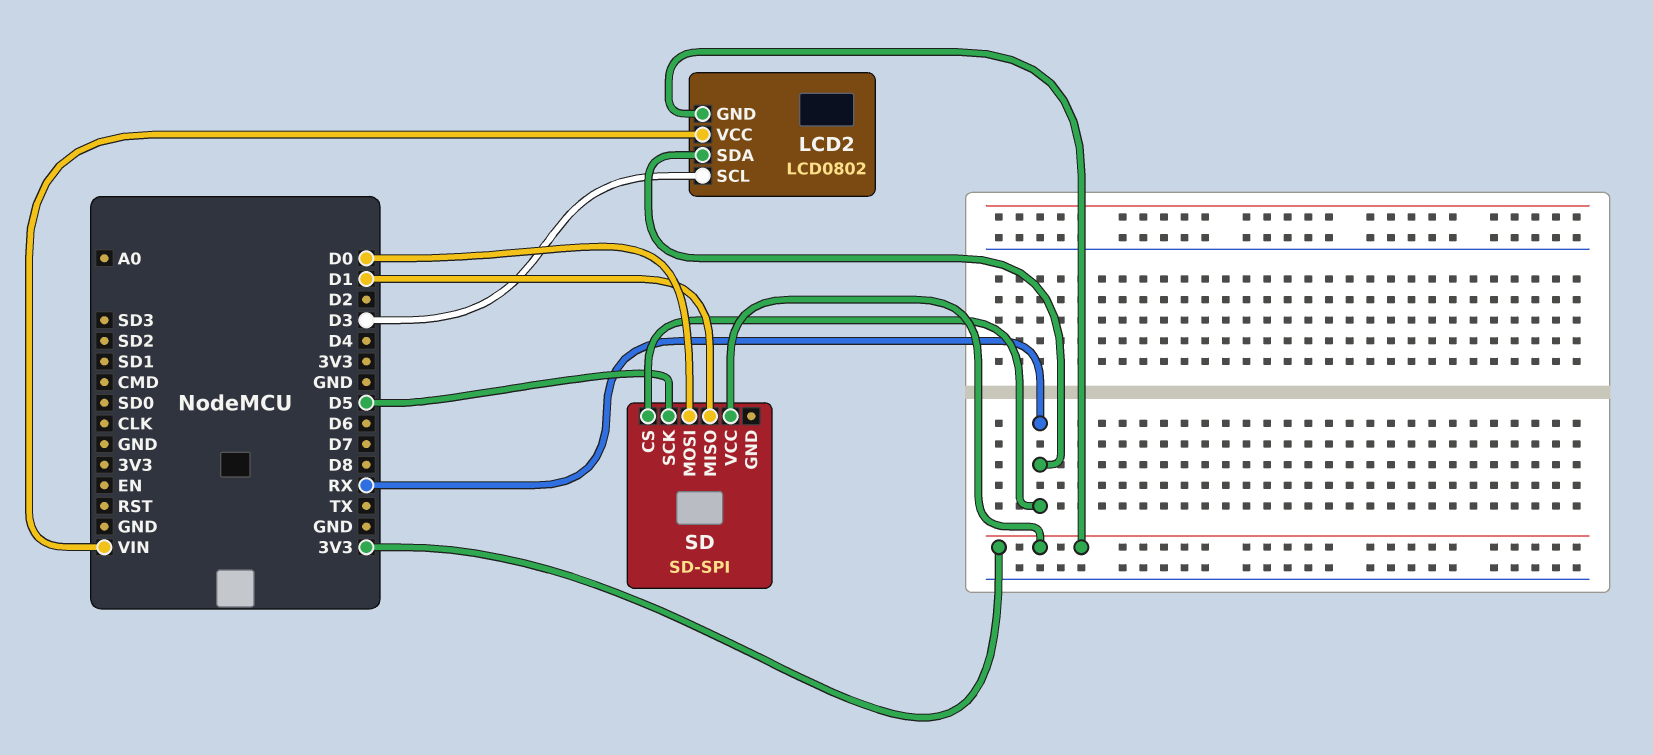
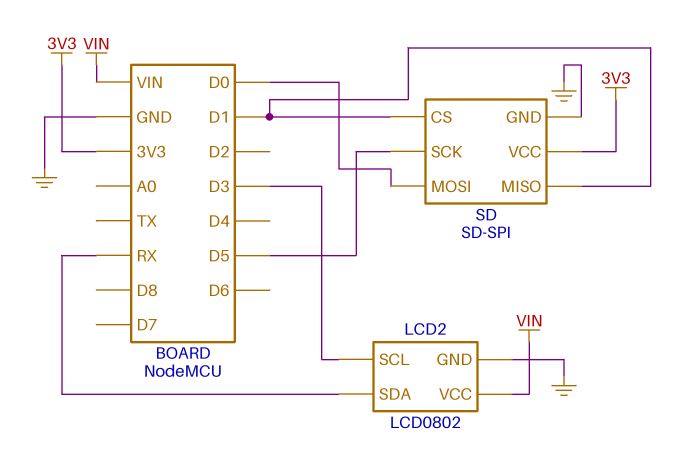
LCD2 pin GND: 3V3 -> GND
SD pin CS: RX -> D1
SD pin GND: none -> GND

